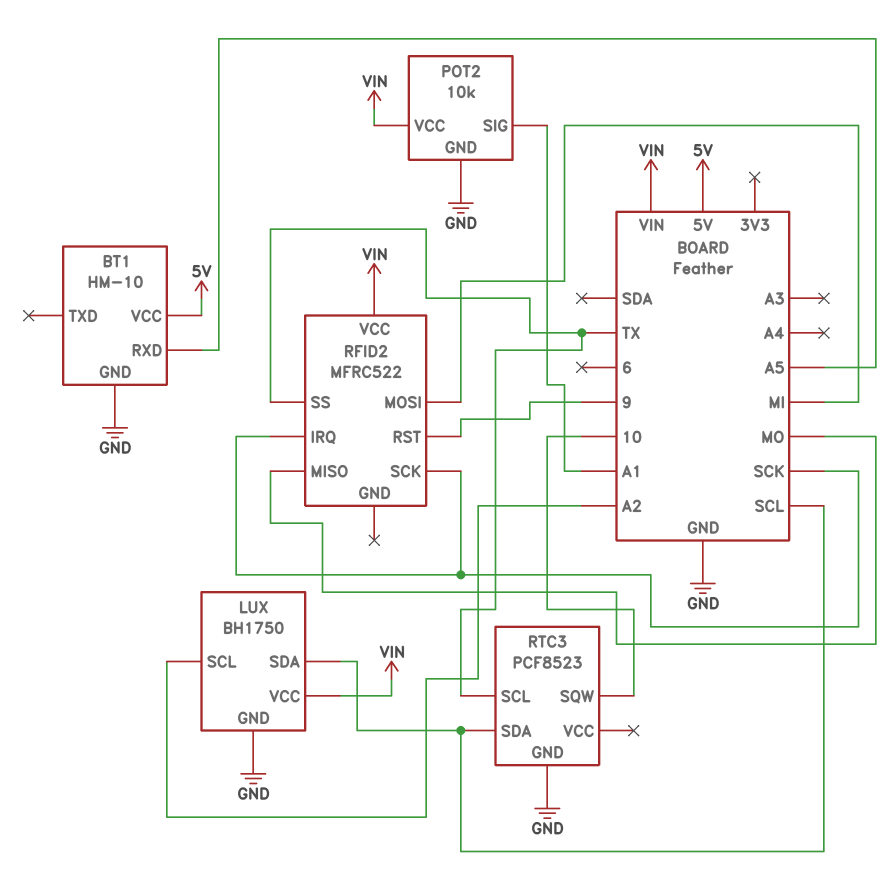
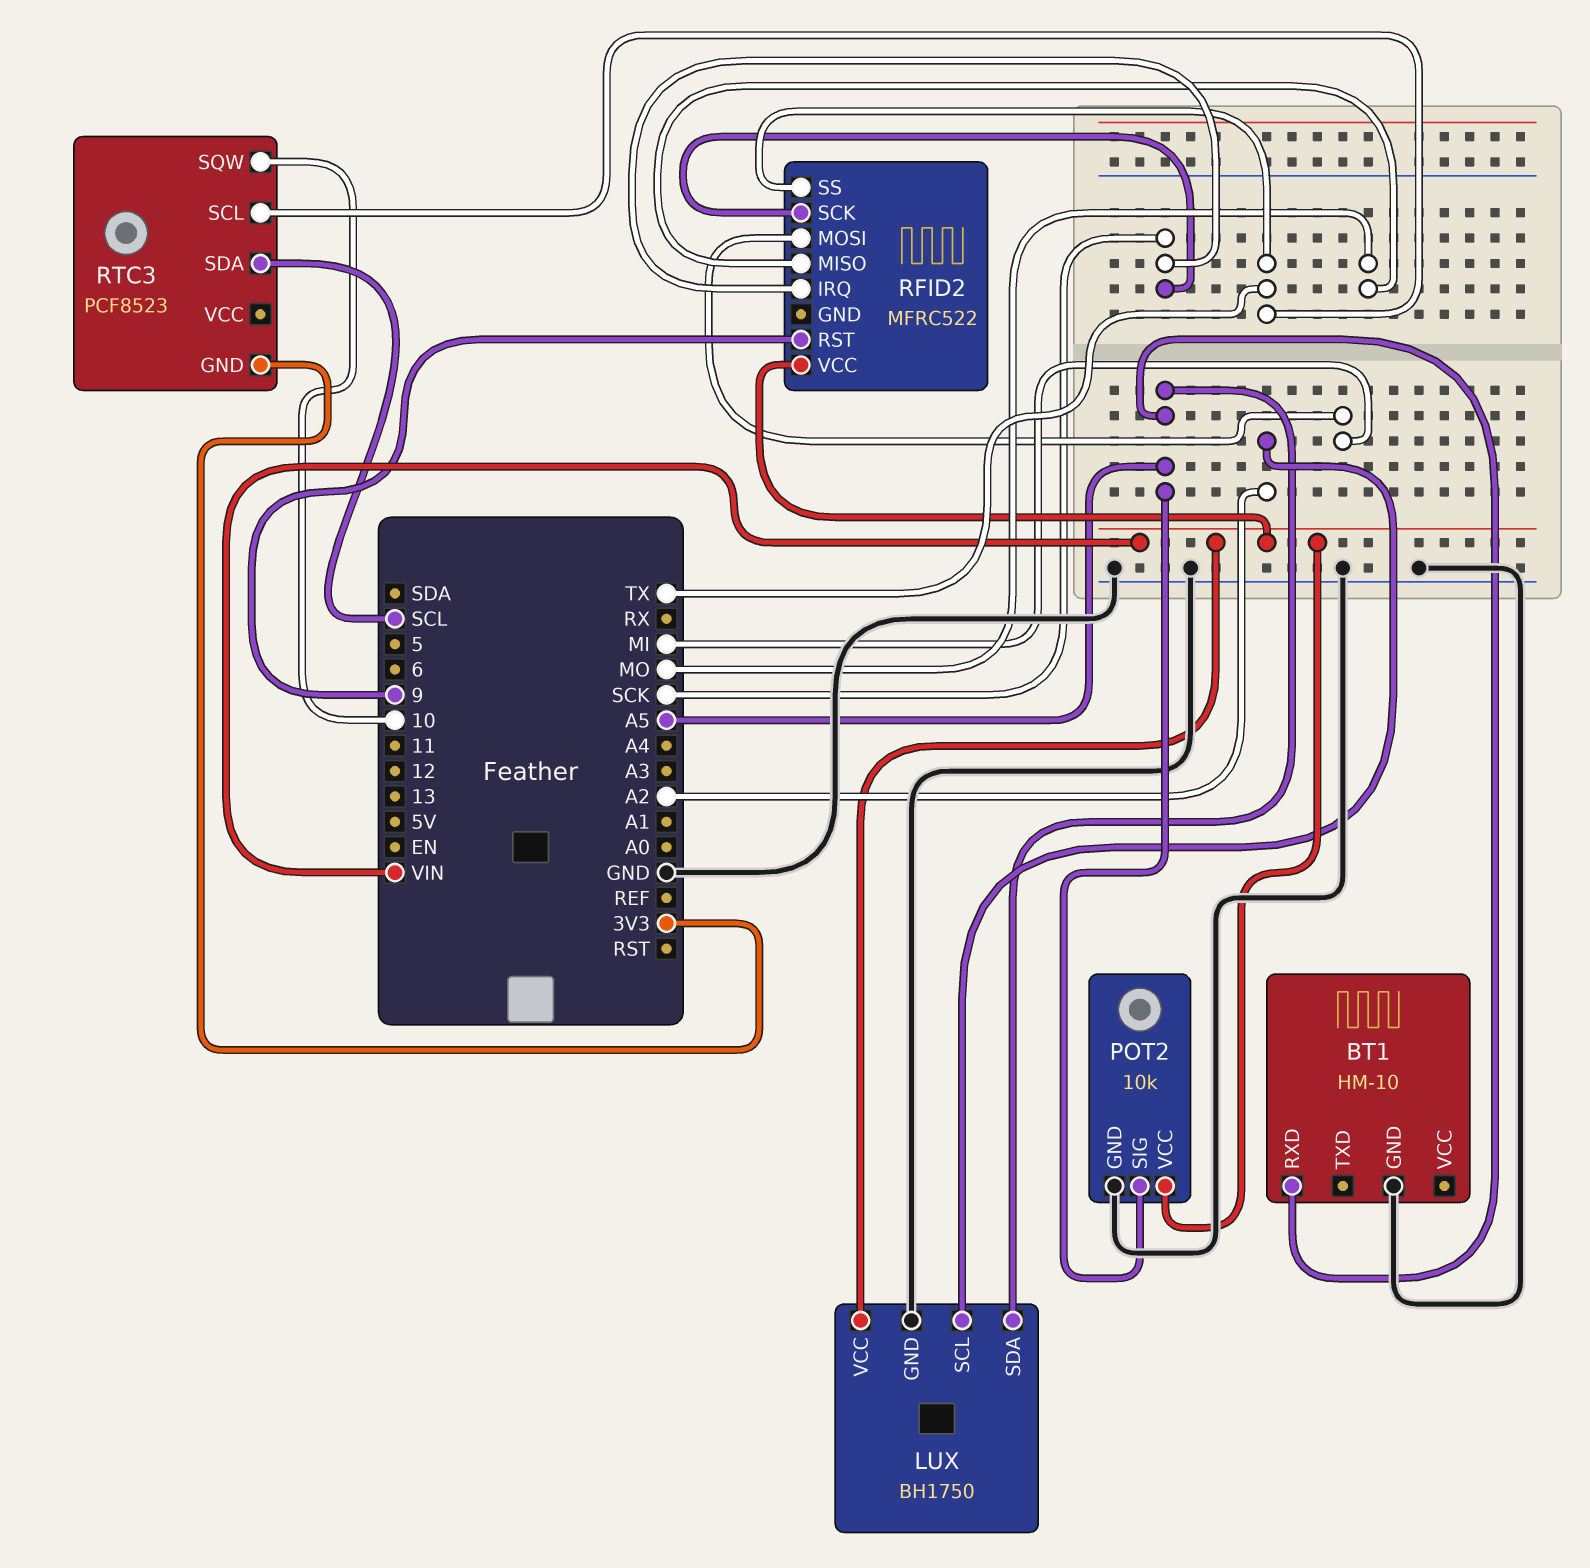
BT1 pin VCC: 5V -> none
LUX pin SDA: SCL -> A5
POT2 pin SIG: A1 -> A5
RTC3 pin GND: GND -> 3V3

